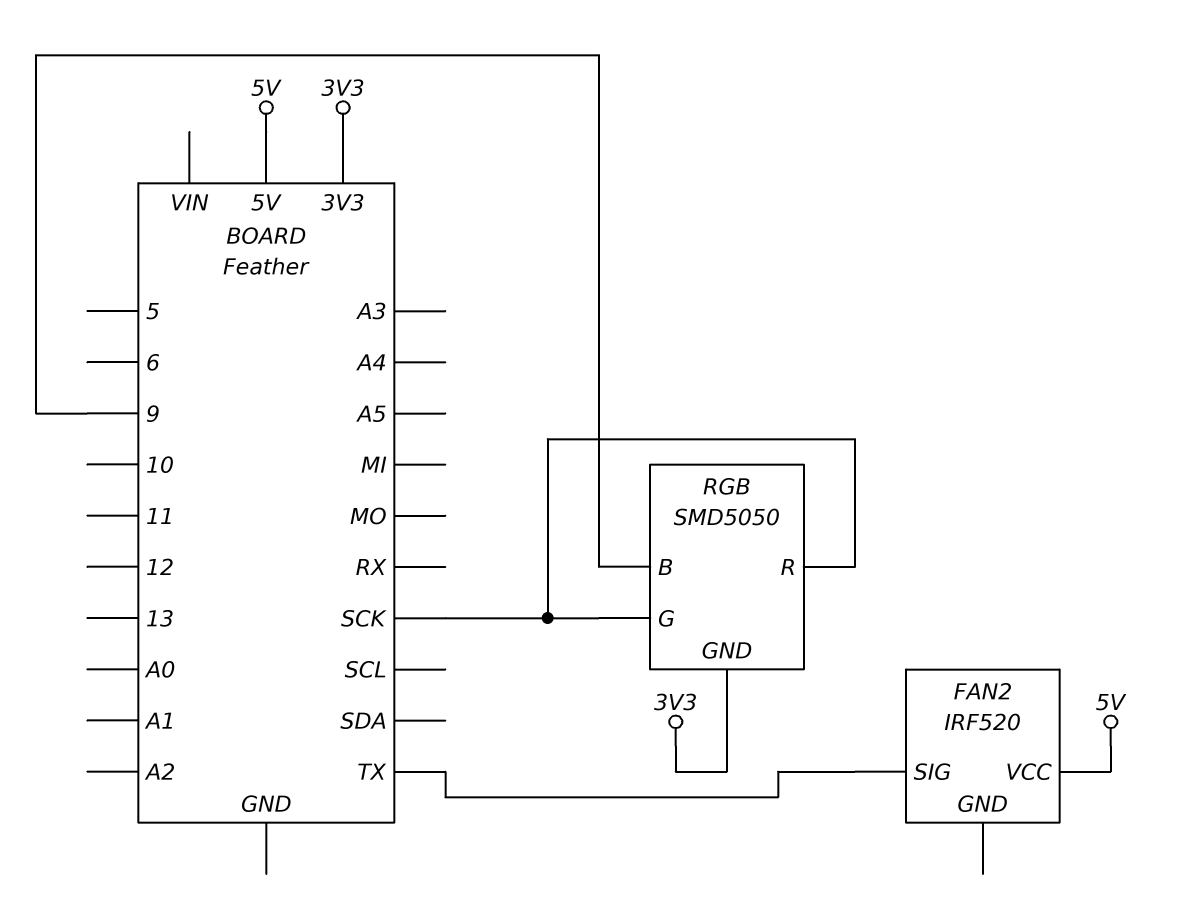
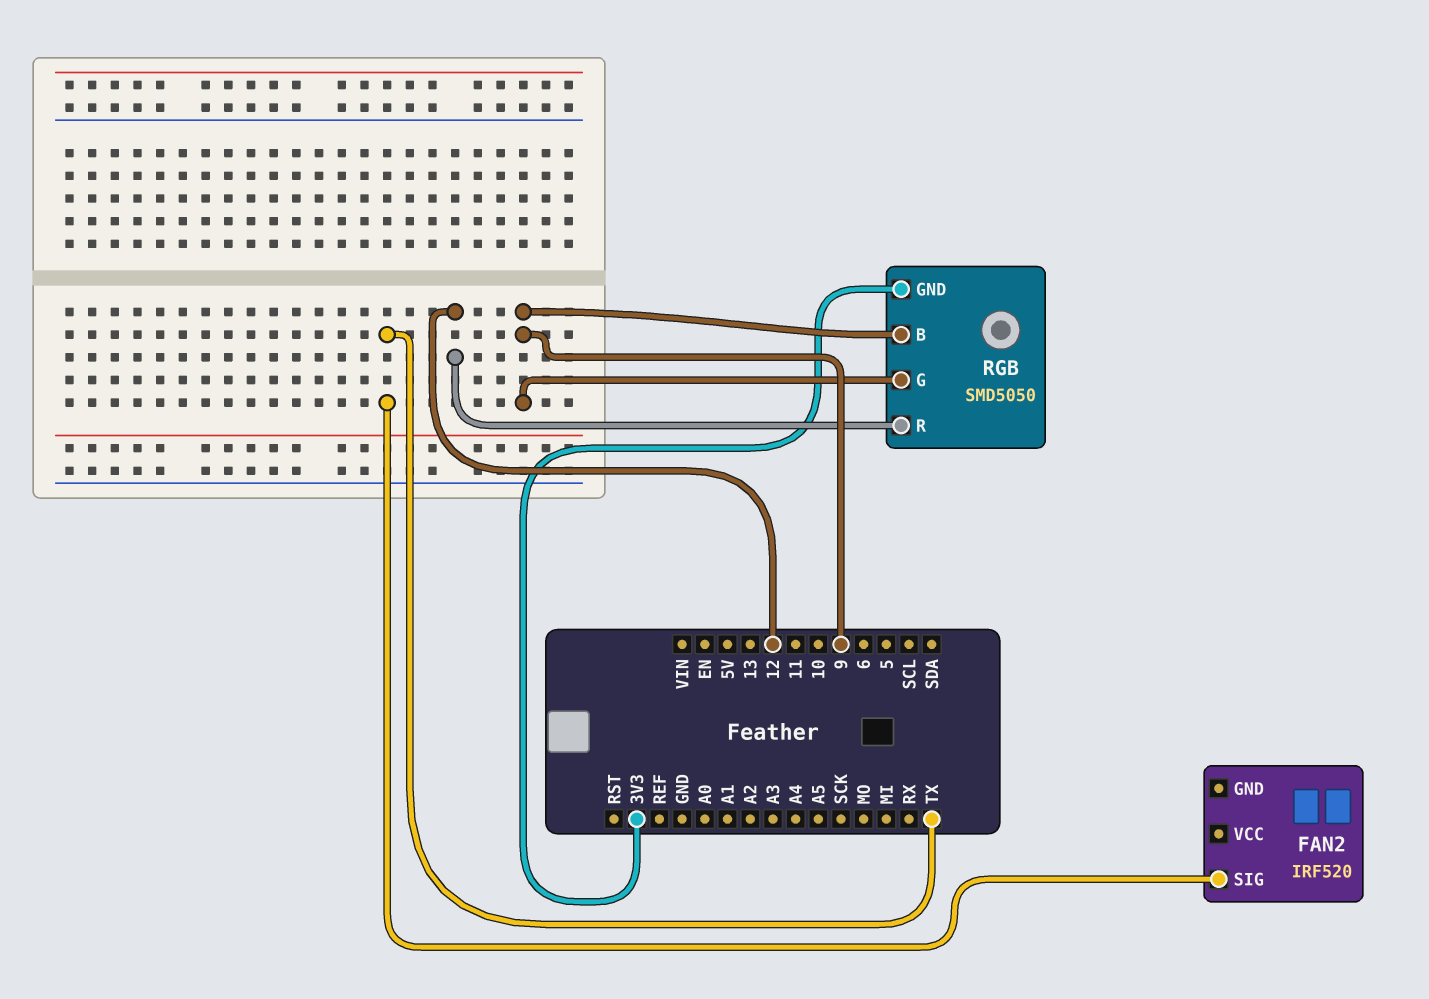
FAN2 pin VCC: 5V -> none
RGB pin G: SCK -> 9
RGB pin R: SCK -> 12

